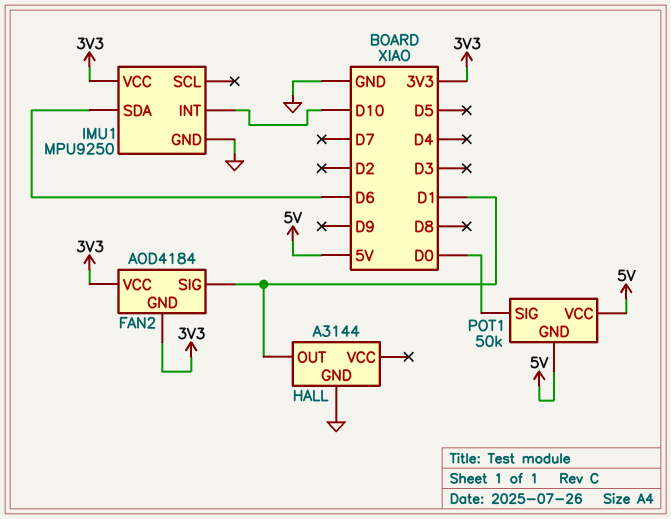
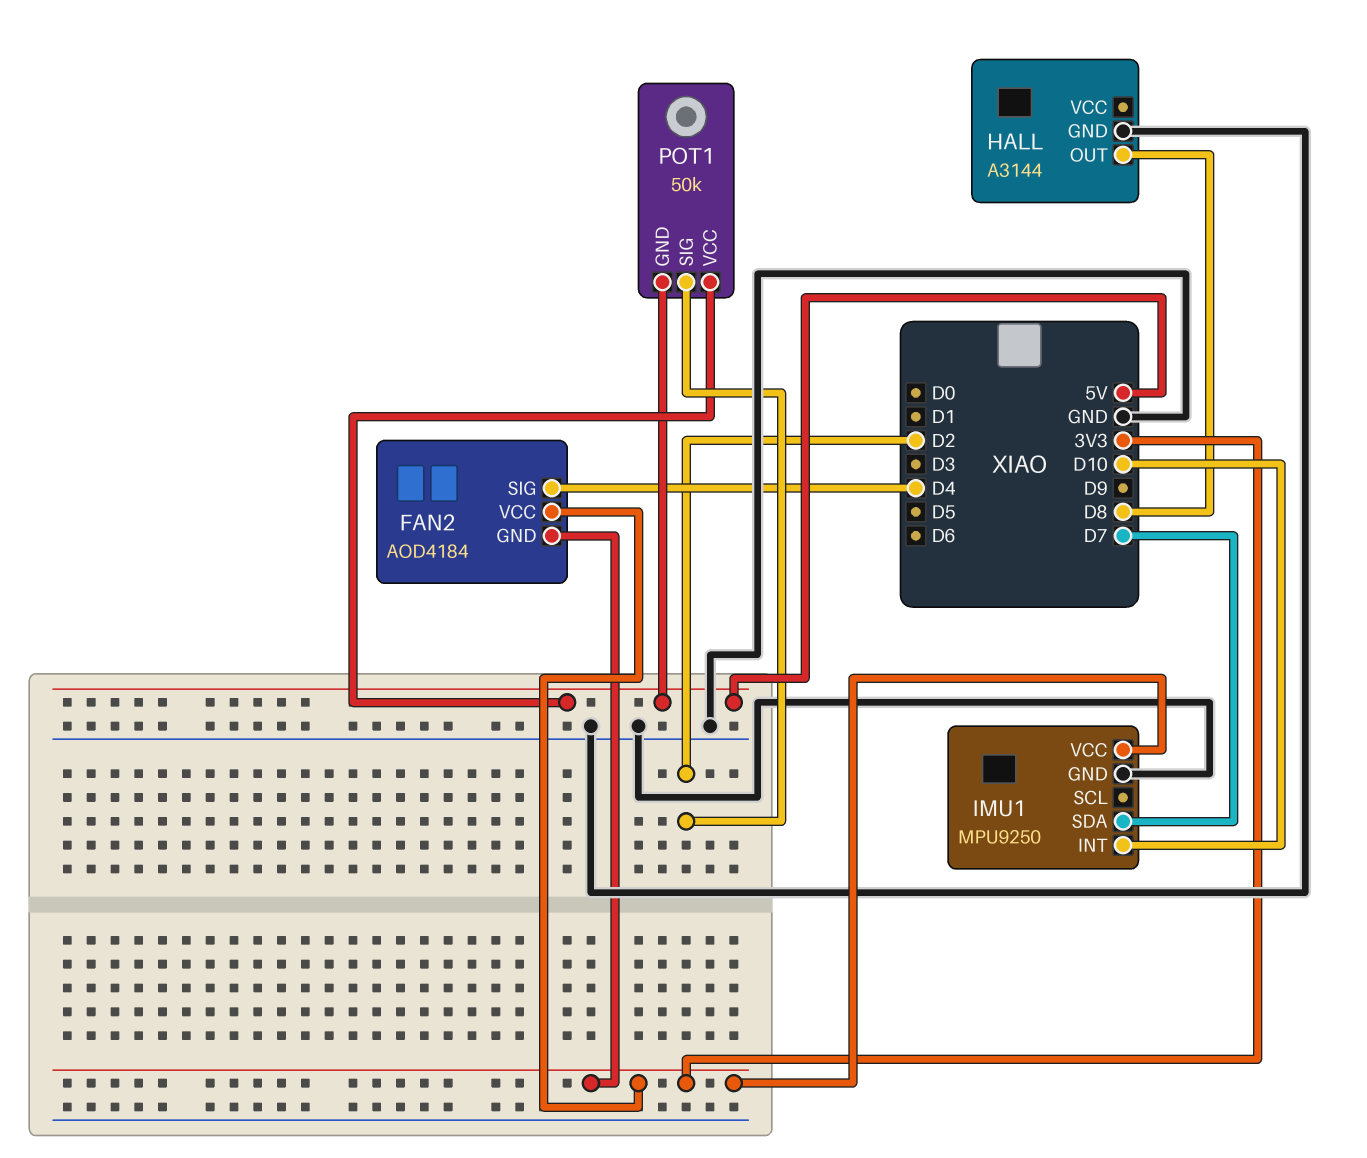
FAN2 pin SIG: D1 -> D4
HALL pin OUT: D1 -> D8
IMU1 pin SDA: D6 -> D7
POT1 pin SIG: D0 -> D2

